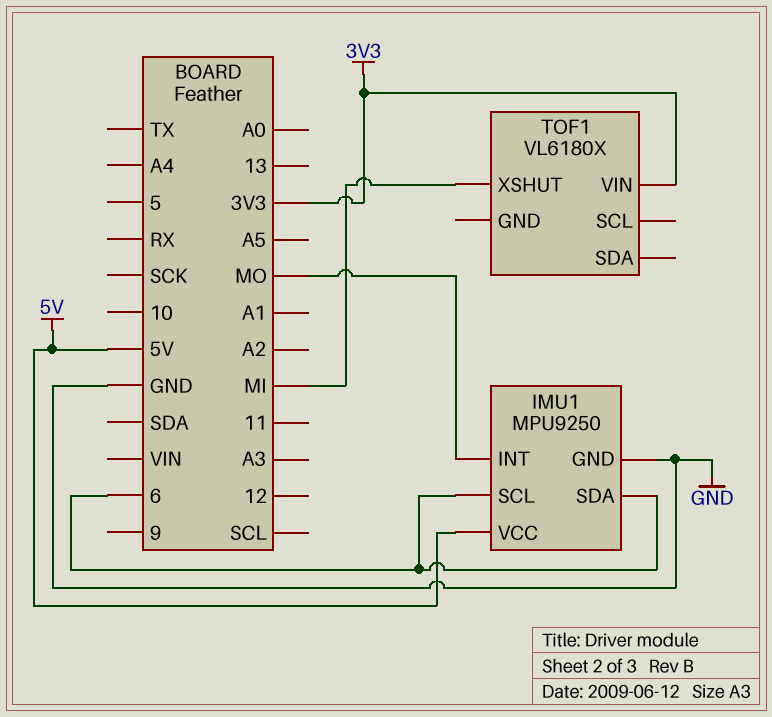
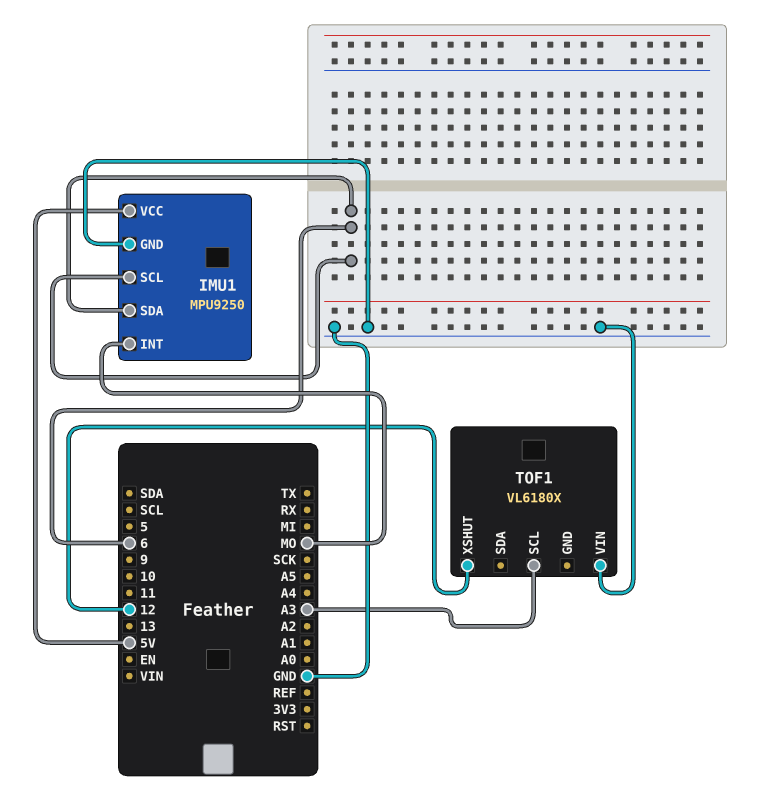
TOF1 pin SCL: none -> A3
TOF1 pin VIN: 3V3 -> GND
TOF1 pin XSHUT: MI -> 12

